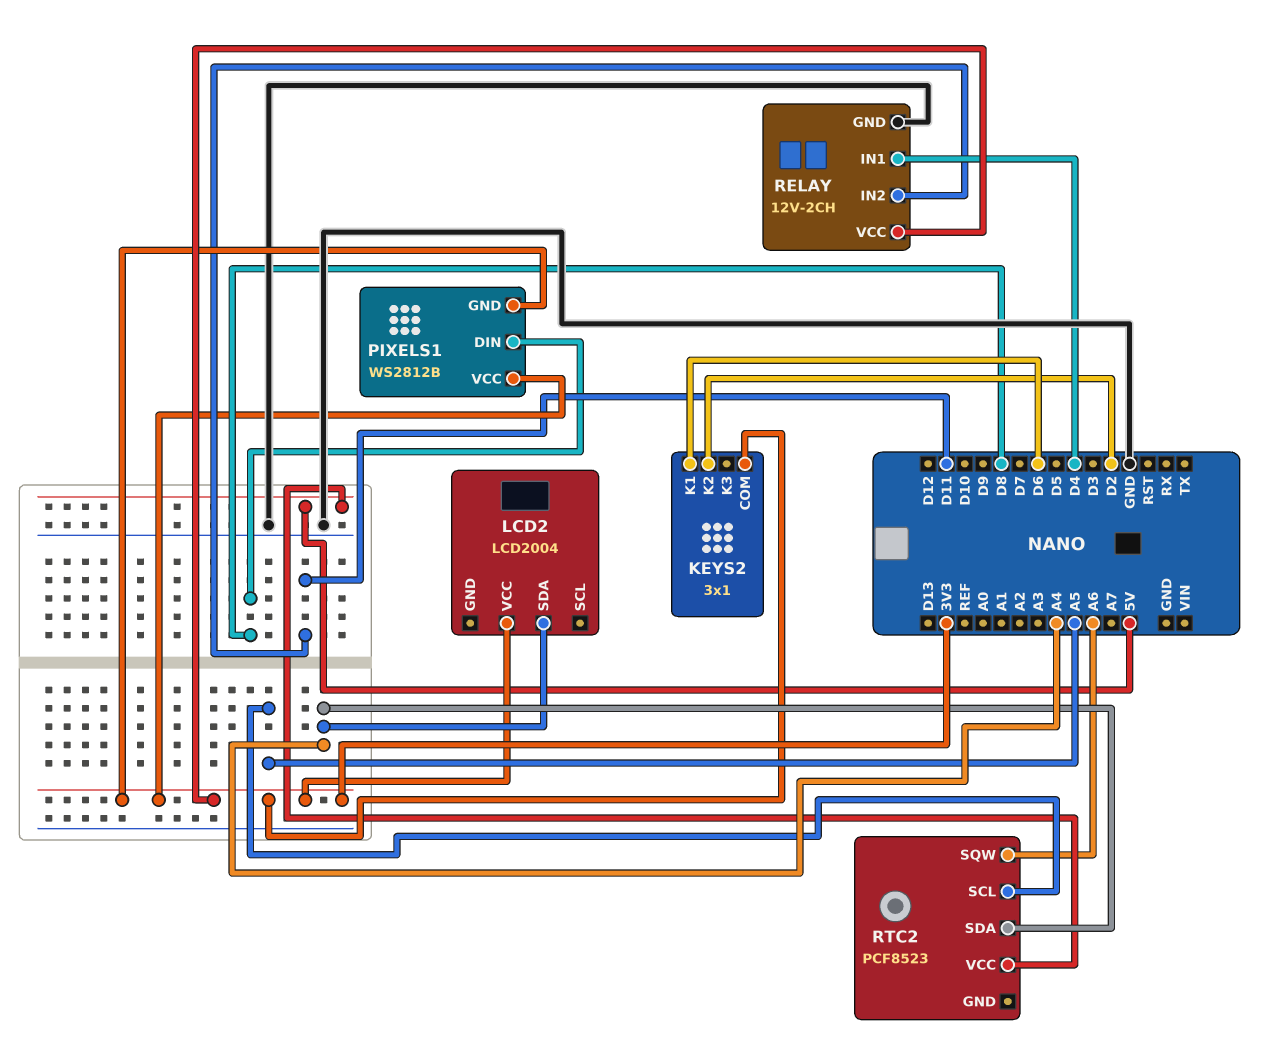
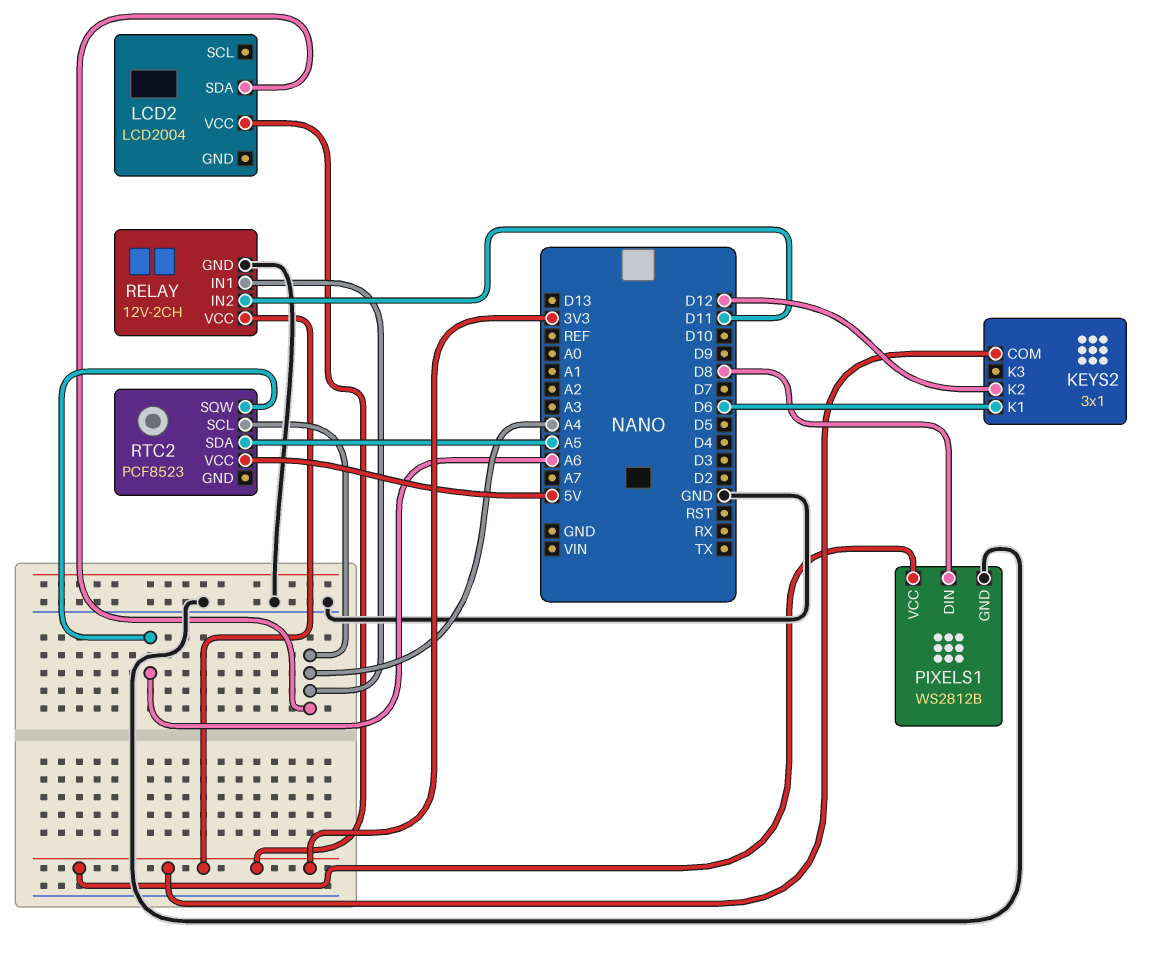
KEYS2 pin K2: D2 -> D12
PIXELS1 pin GND: 3V3 -> GND
RELAY pin IN1: D4 -> A4
RTC2 pin SCL: A5 -> A4
RTC2 pin SDA: A4 -> A5

